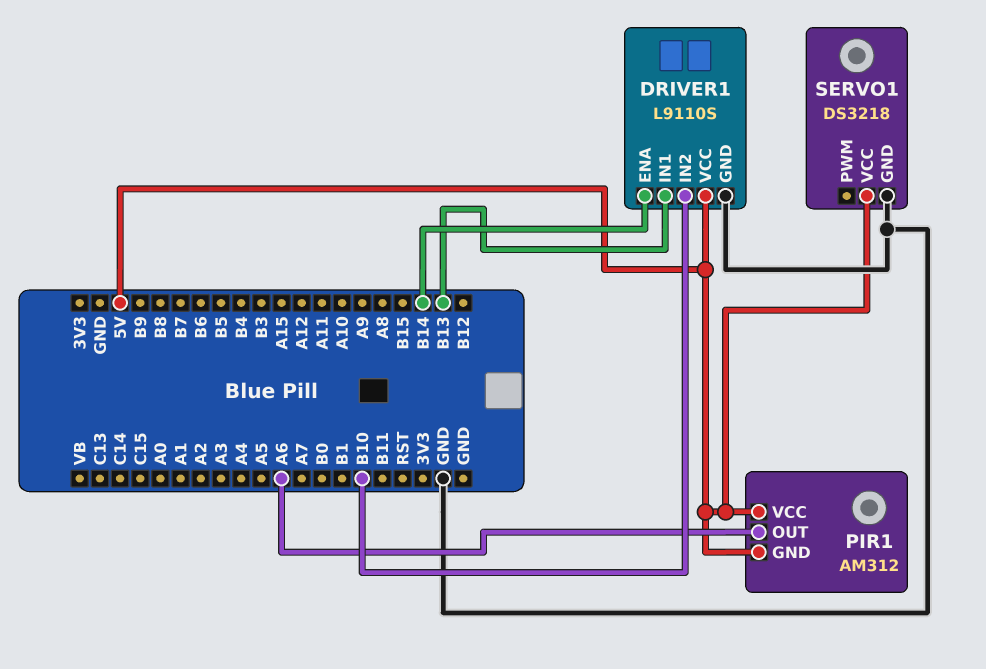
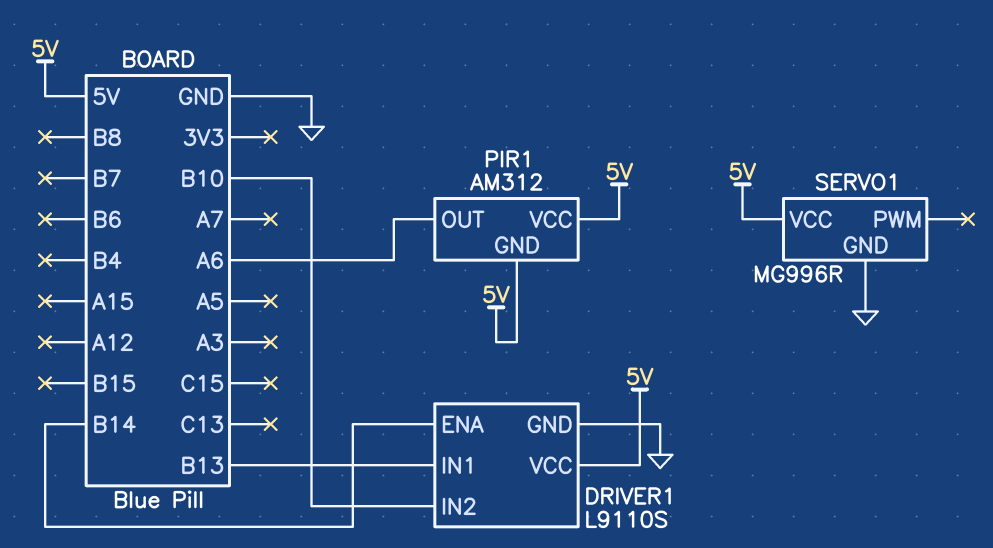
SERVO1: DS3218 -> MG996R

